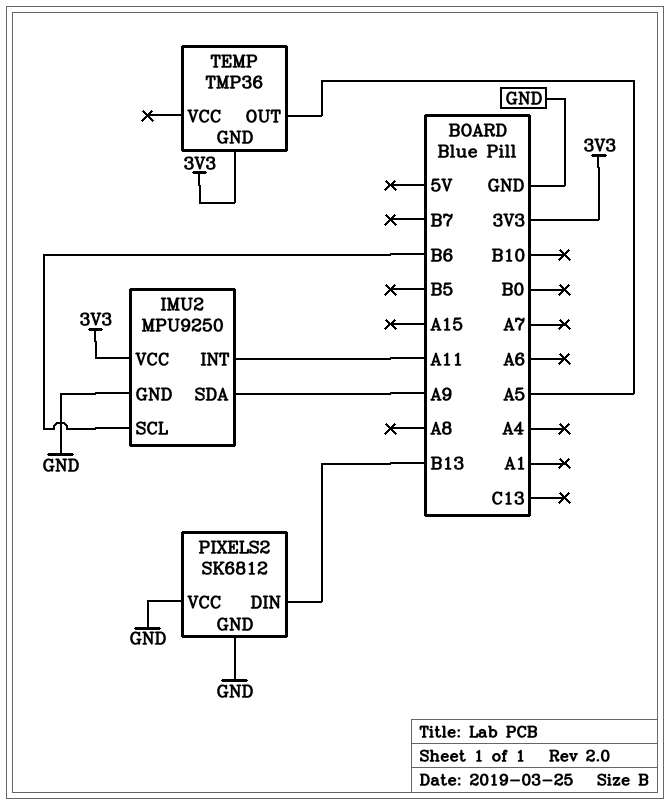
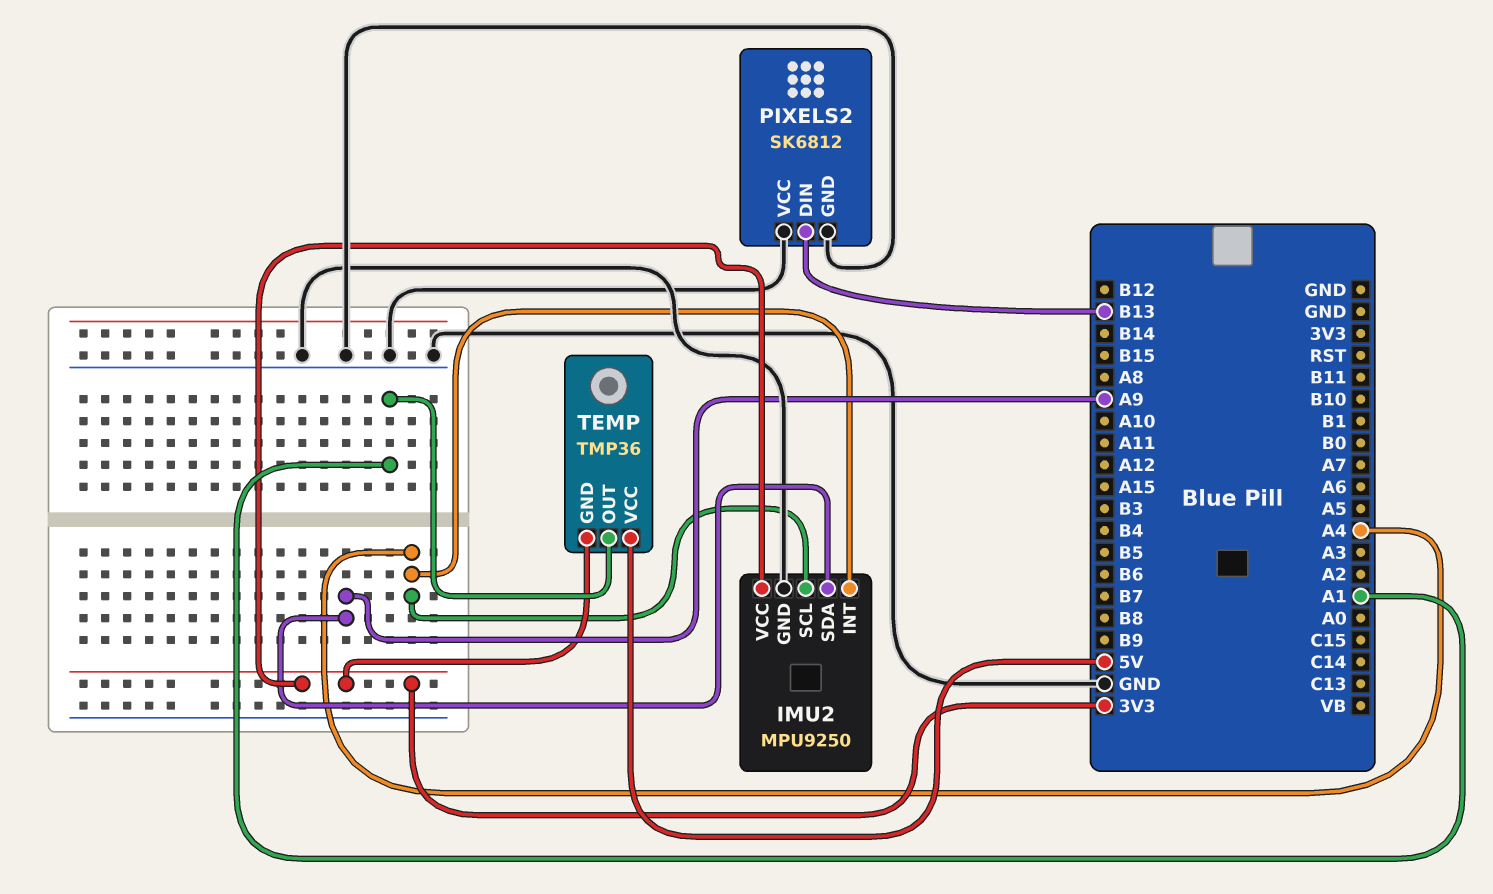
IMU2 pin INT: A11 -> A4
IMU2 pin SCL: B6 -> A4
TEMP pin OUT: A5 -> A1
TEMP pin VCC: none -> 5V

